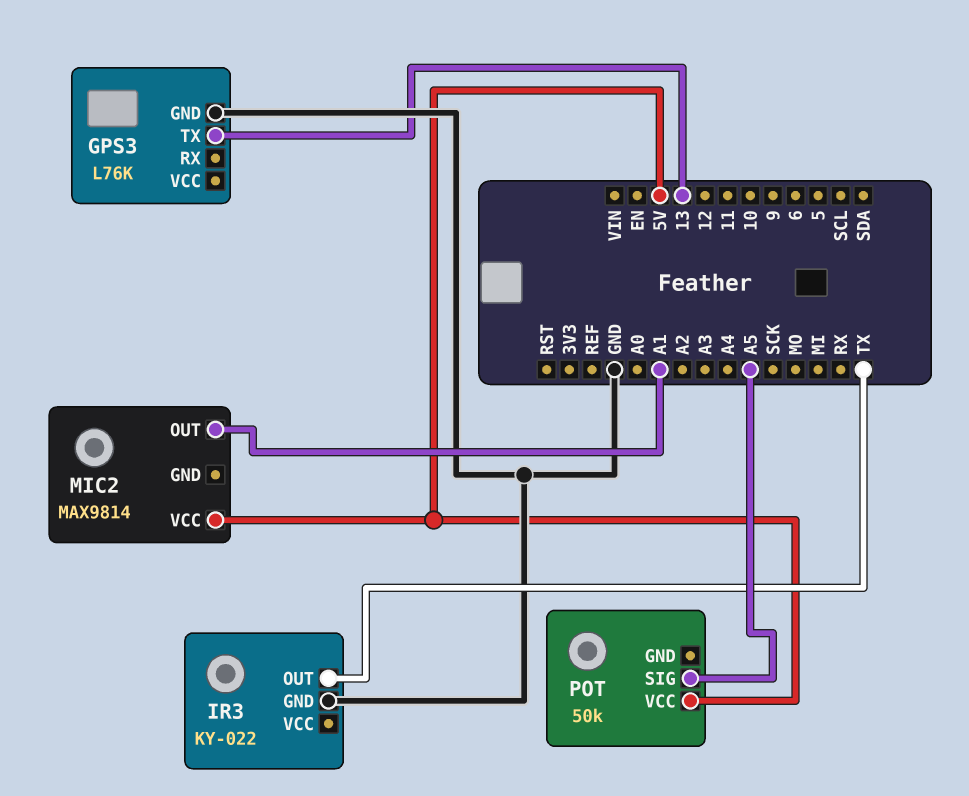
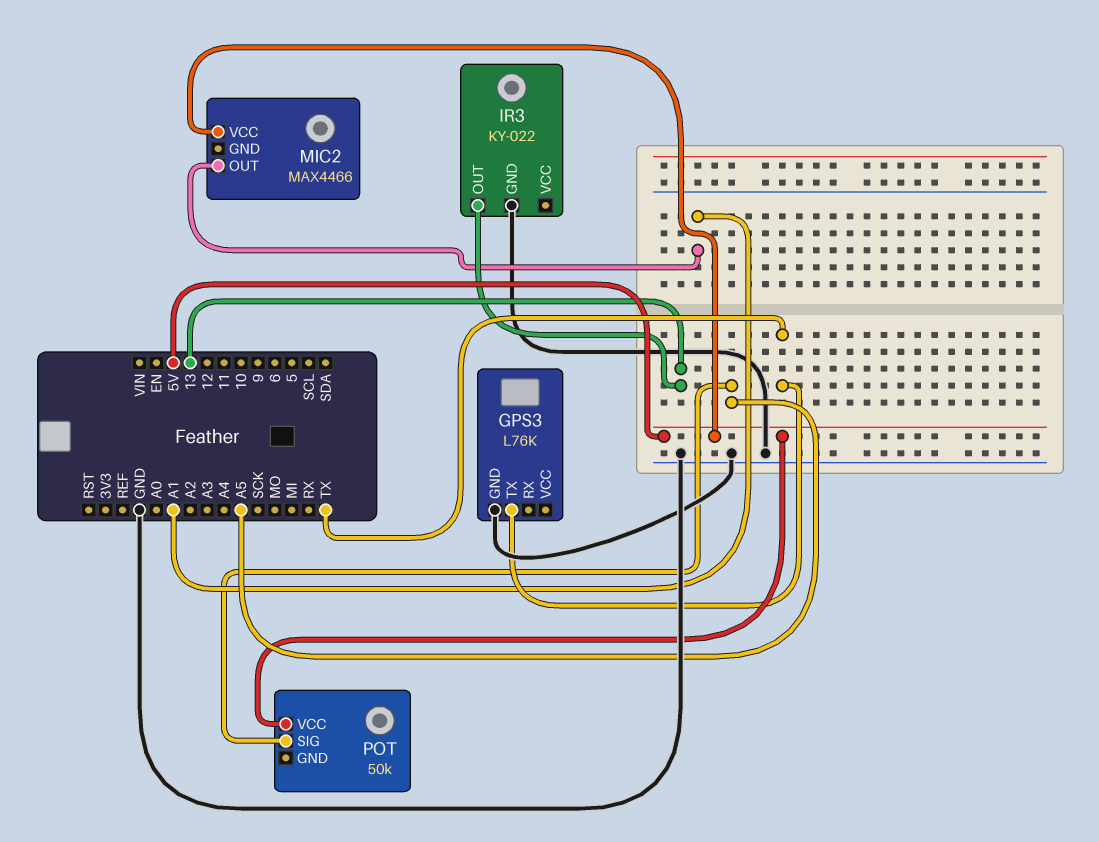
GPS3 pin TX: 13 -> TX
IR3 pin OUT: TX -> 13
MIC2: MAX9814 -> MAX4466

